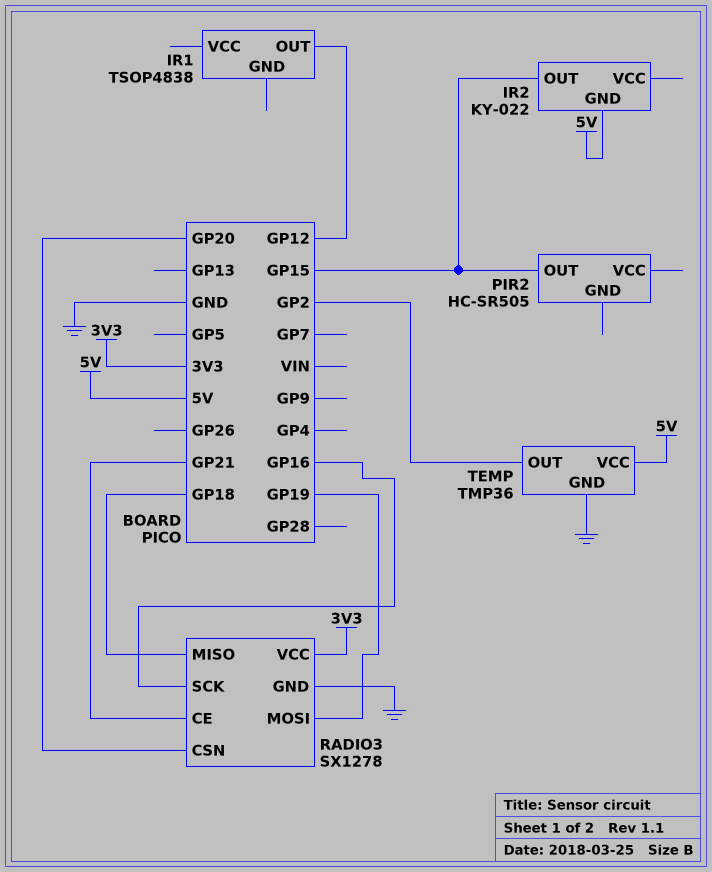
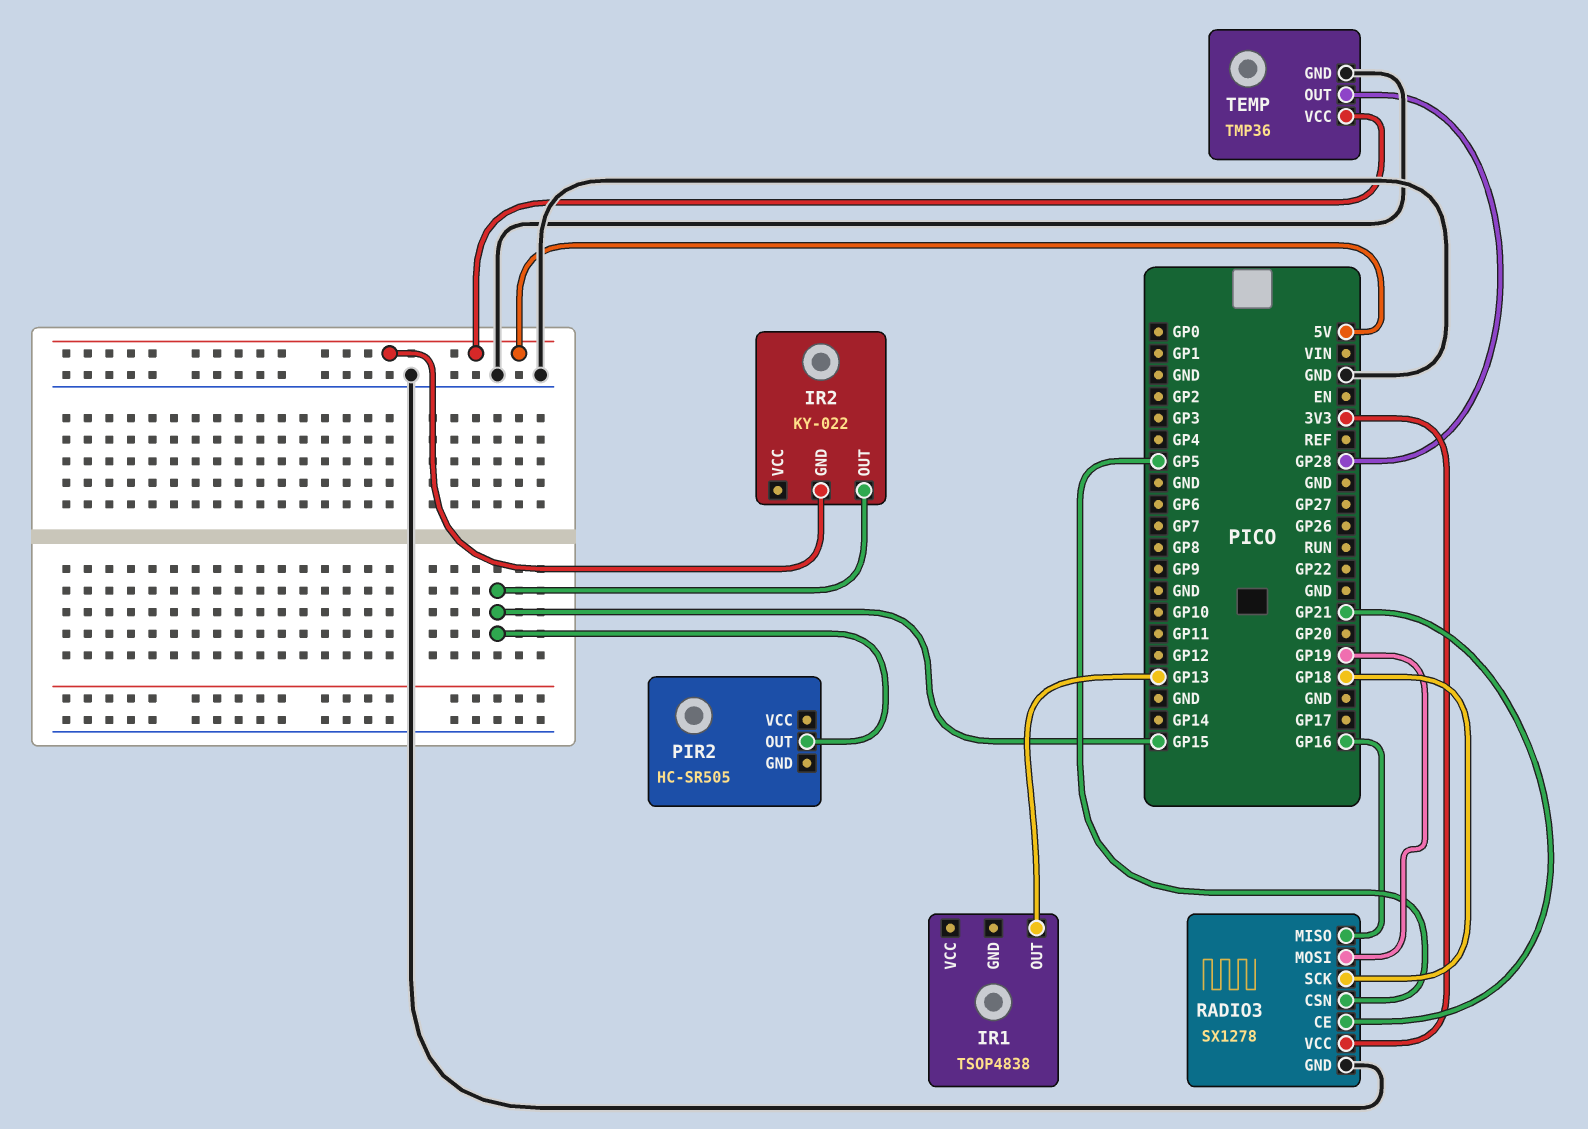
IR1 pin OUT: GP12 -> GP13
RADIO3 pin CSN: GP20 -> GP5
RADIO3 pin MISO: GP18 -> GP16
RADIO3 pin SCK: GP16 -> GP18
TEMP pin OUT: GP2 -> GP28

